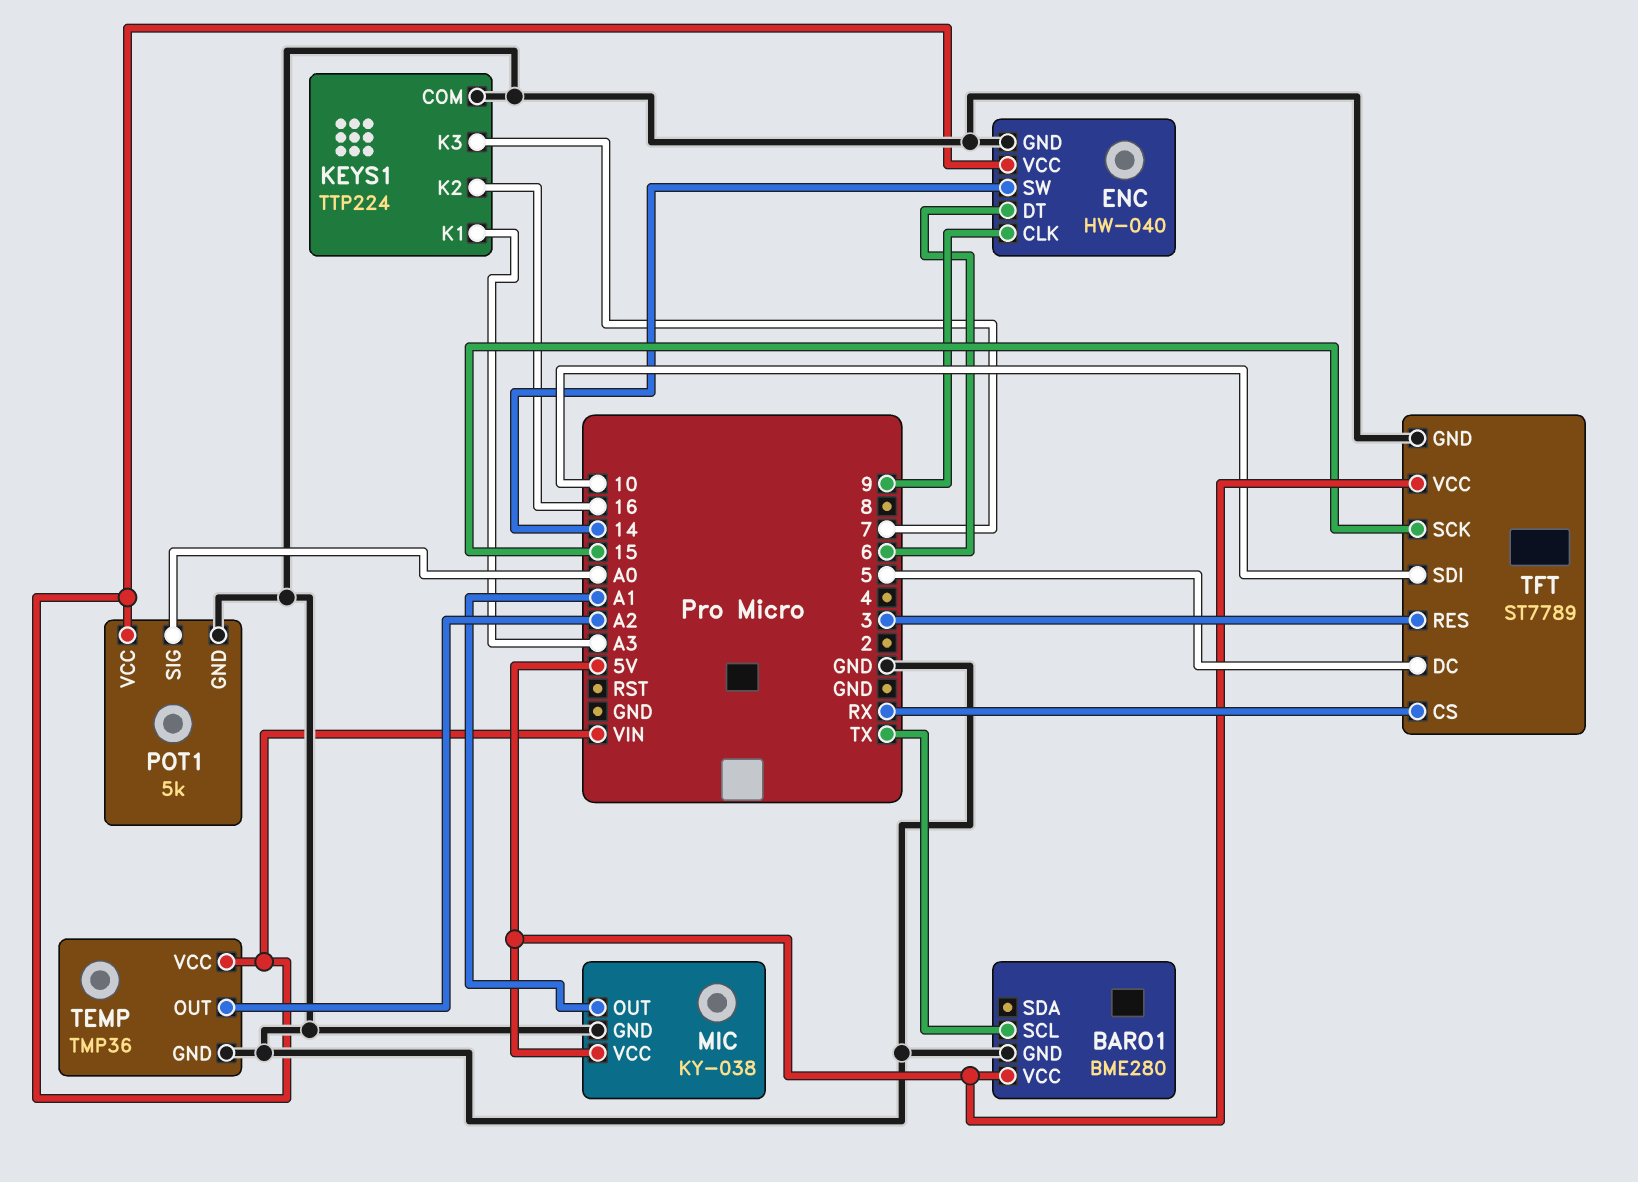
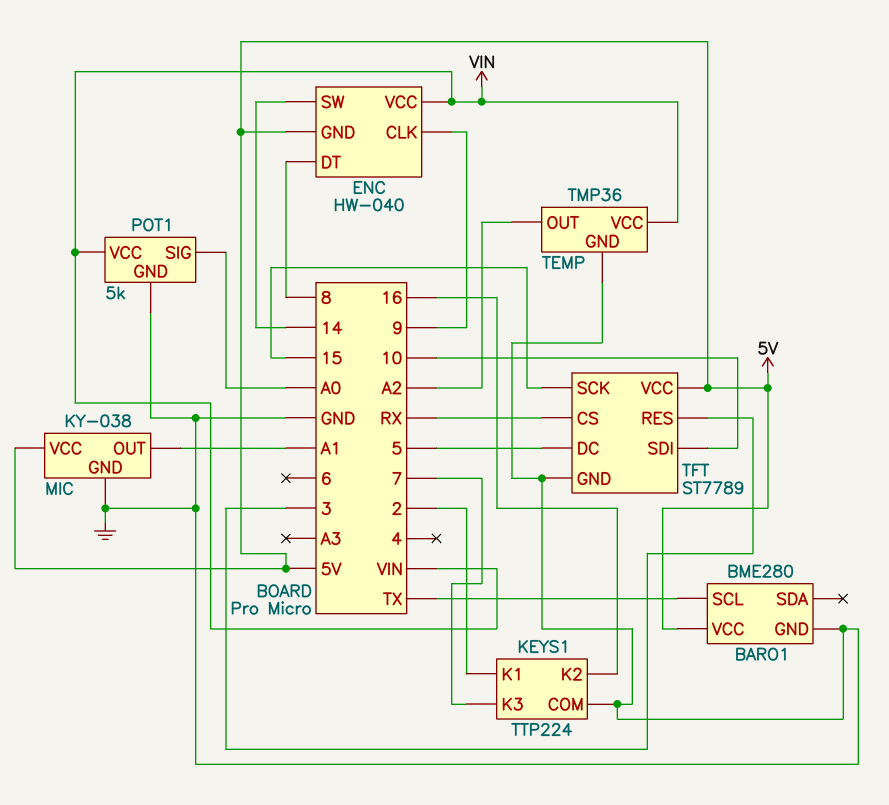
ENC pin DT: 6 -> 8
ENC pin GND: GND -> 5V
KEYS1 pin K1: A3 -> 2

